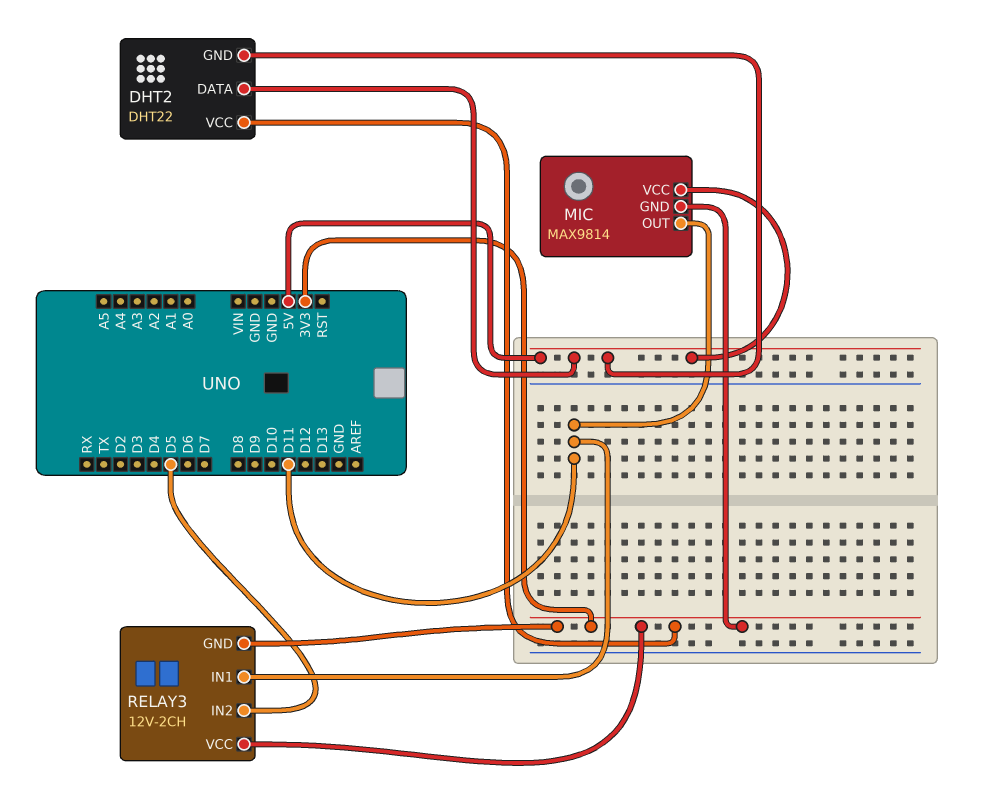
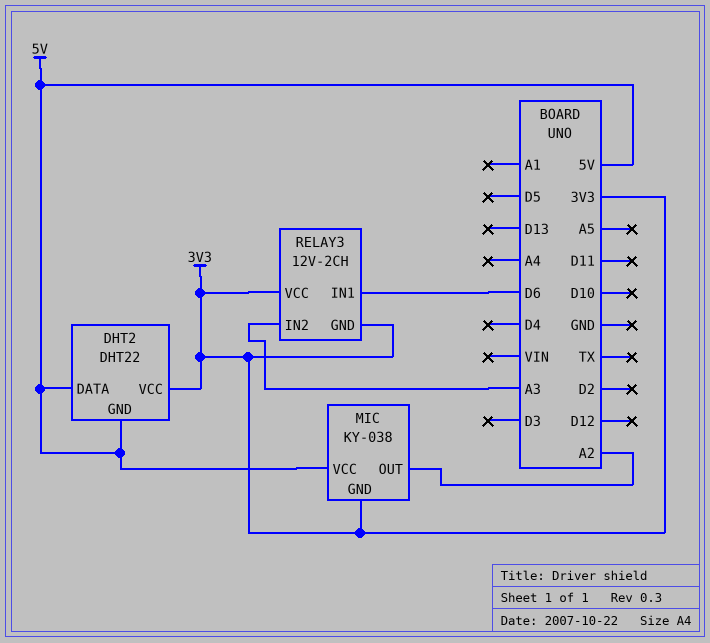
MIC: MAX9814 -> KY-038
MIC pin OUT: D11 -> A2
RELAY3 pin IN1: D11 -> D6
RELAY3 pin IN2: D5 -> A3

